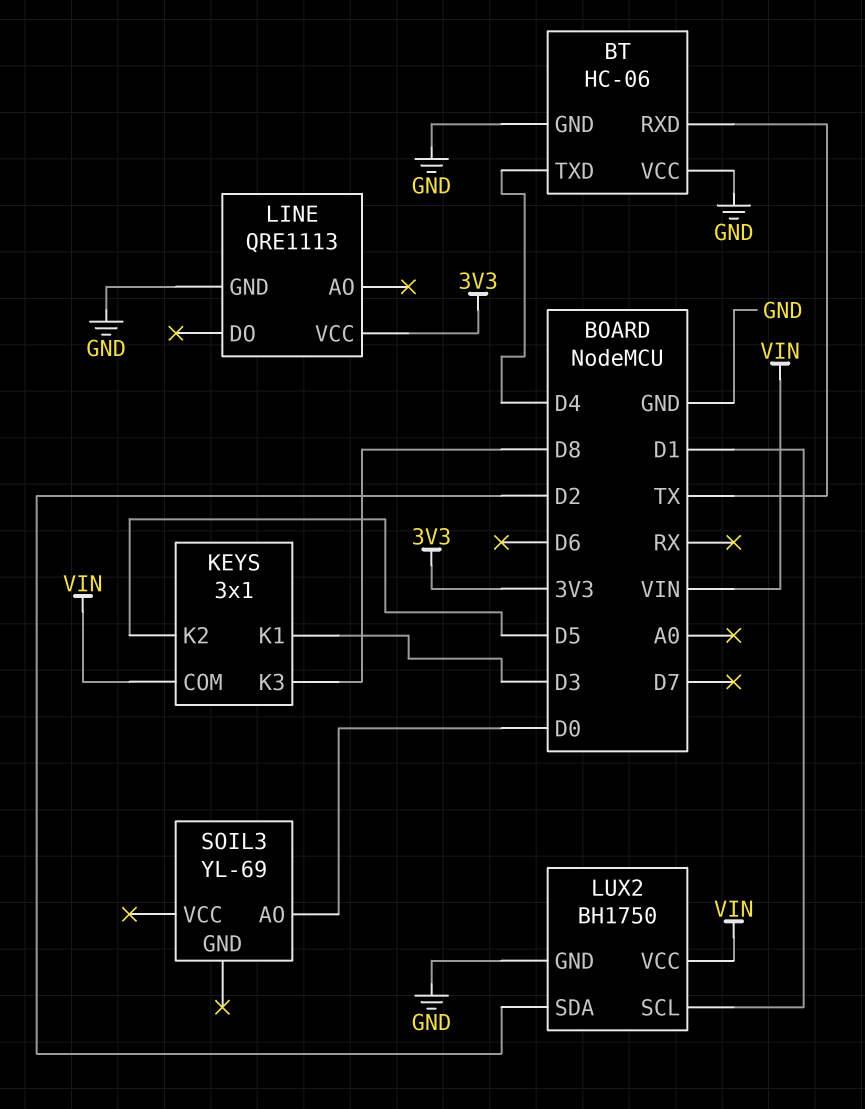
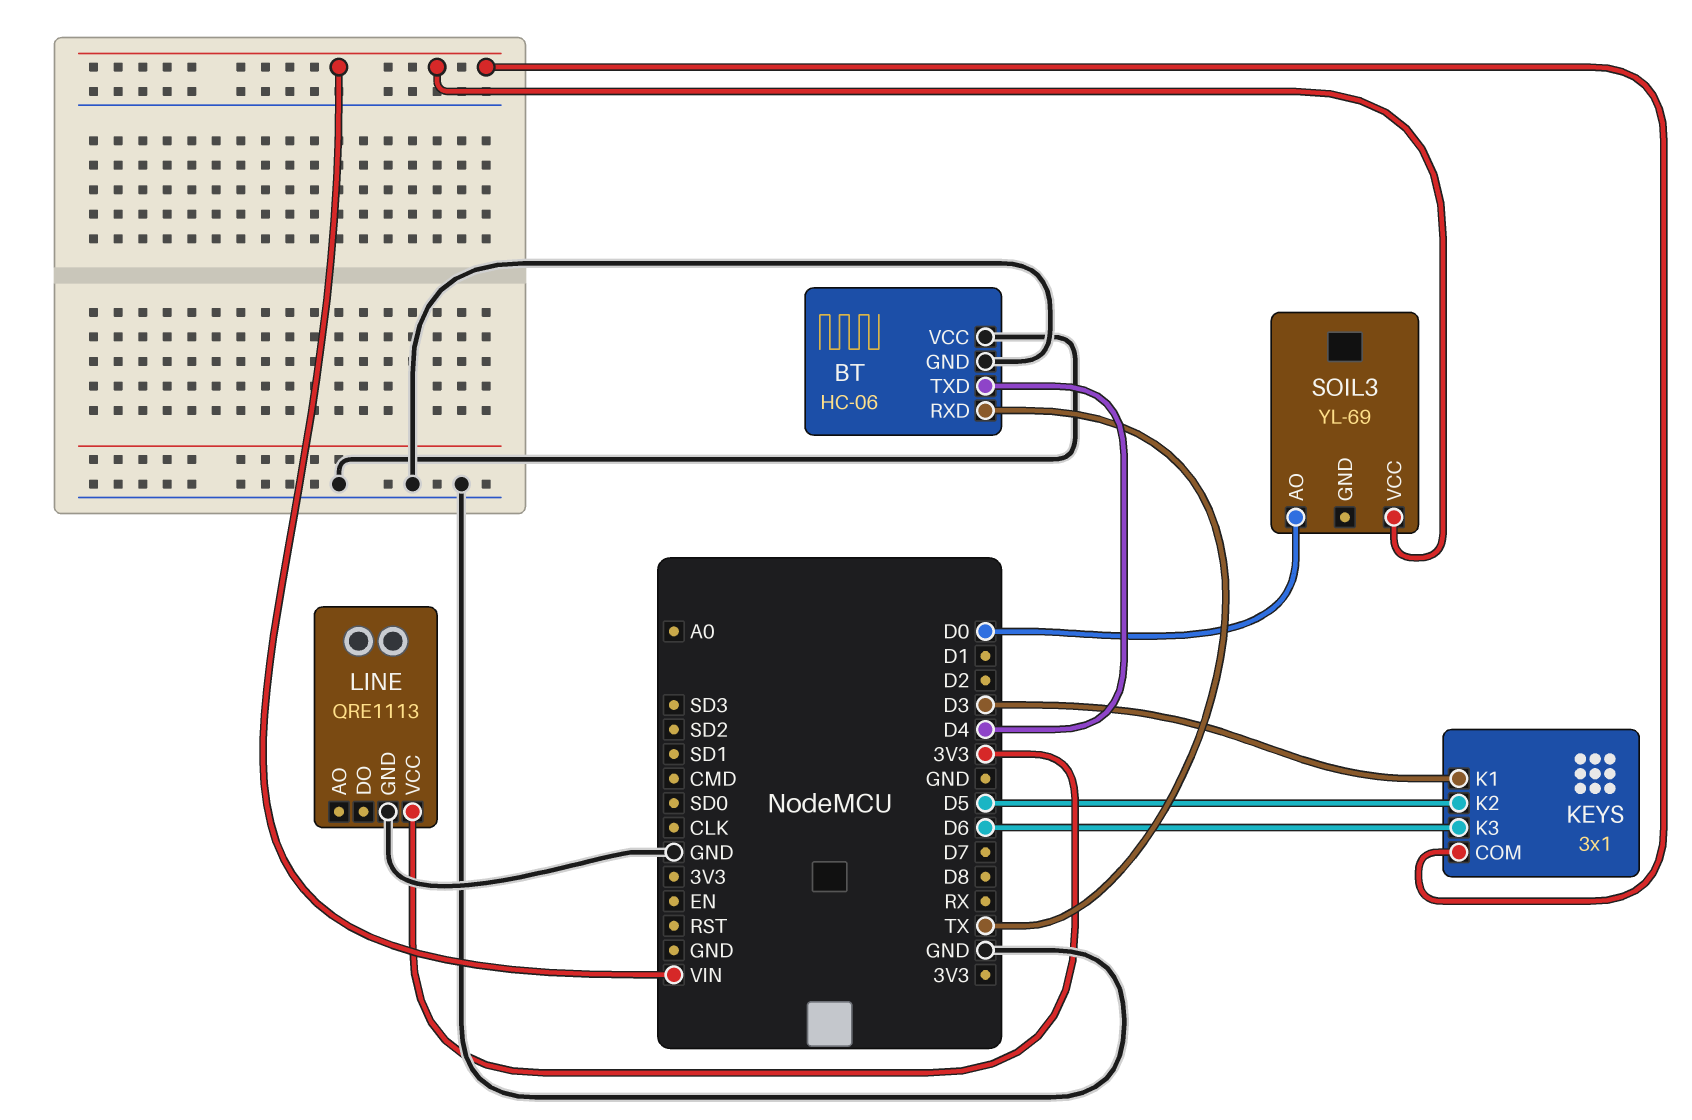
KEYS pin K3: D8 -> D6
LUX2: BH1750 -> none
LUX2 pin GND: GND -> none
LUX2 pin SCL: D1 -> none
LUX2 pin SDA: D2 -> none
LUX2 pin VCC: VIN -> none
SOIL3 pin VCC: none -> VIN

